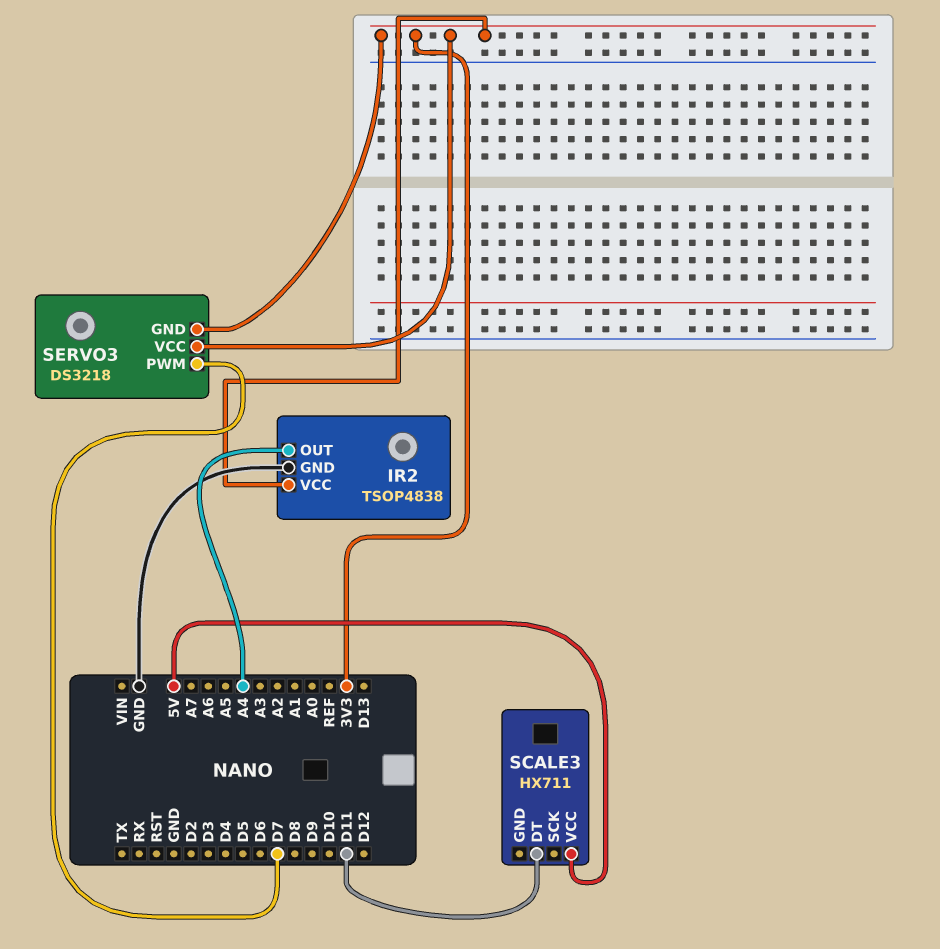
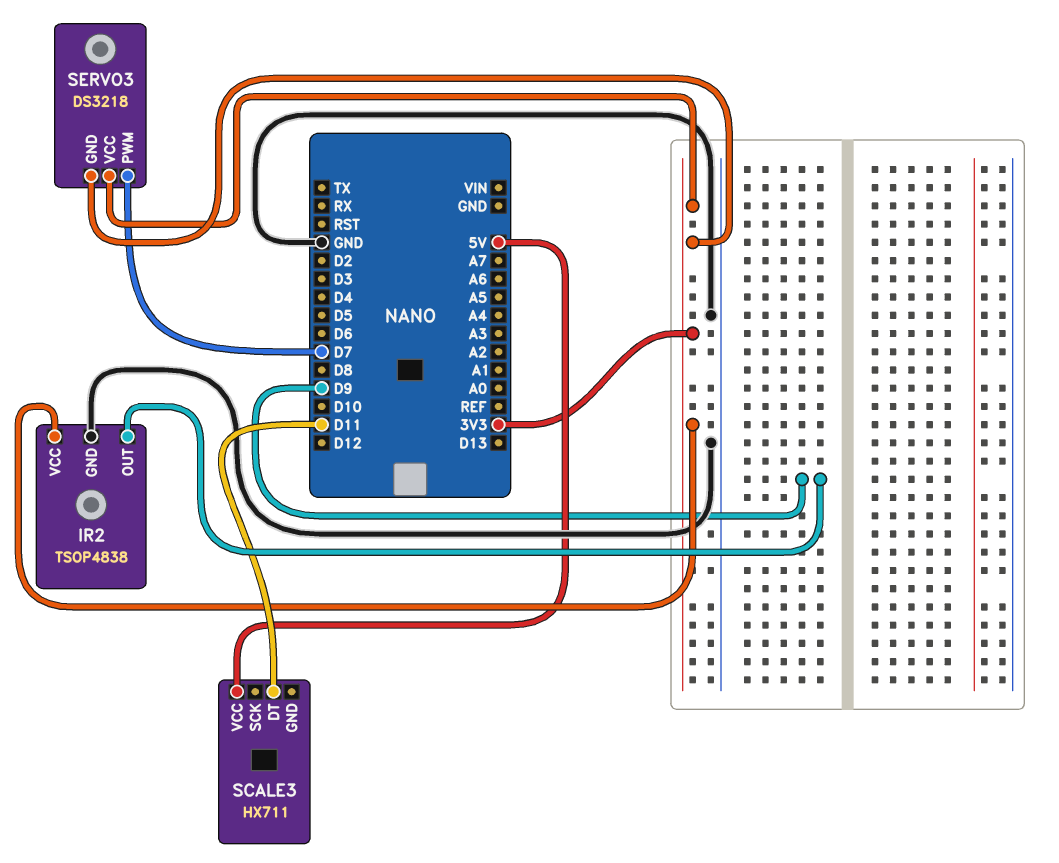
IR2 pin OUT: A4 -> D9

